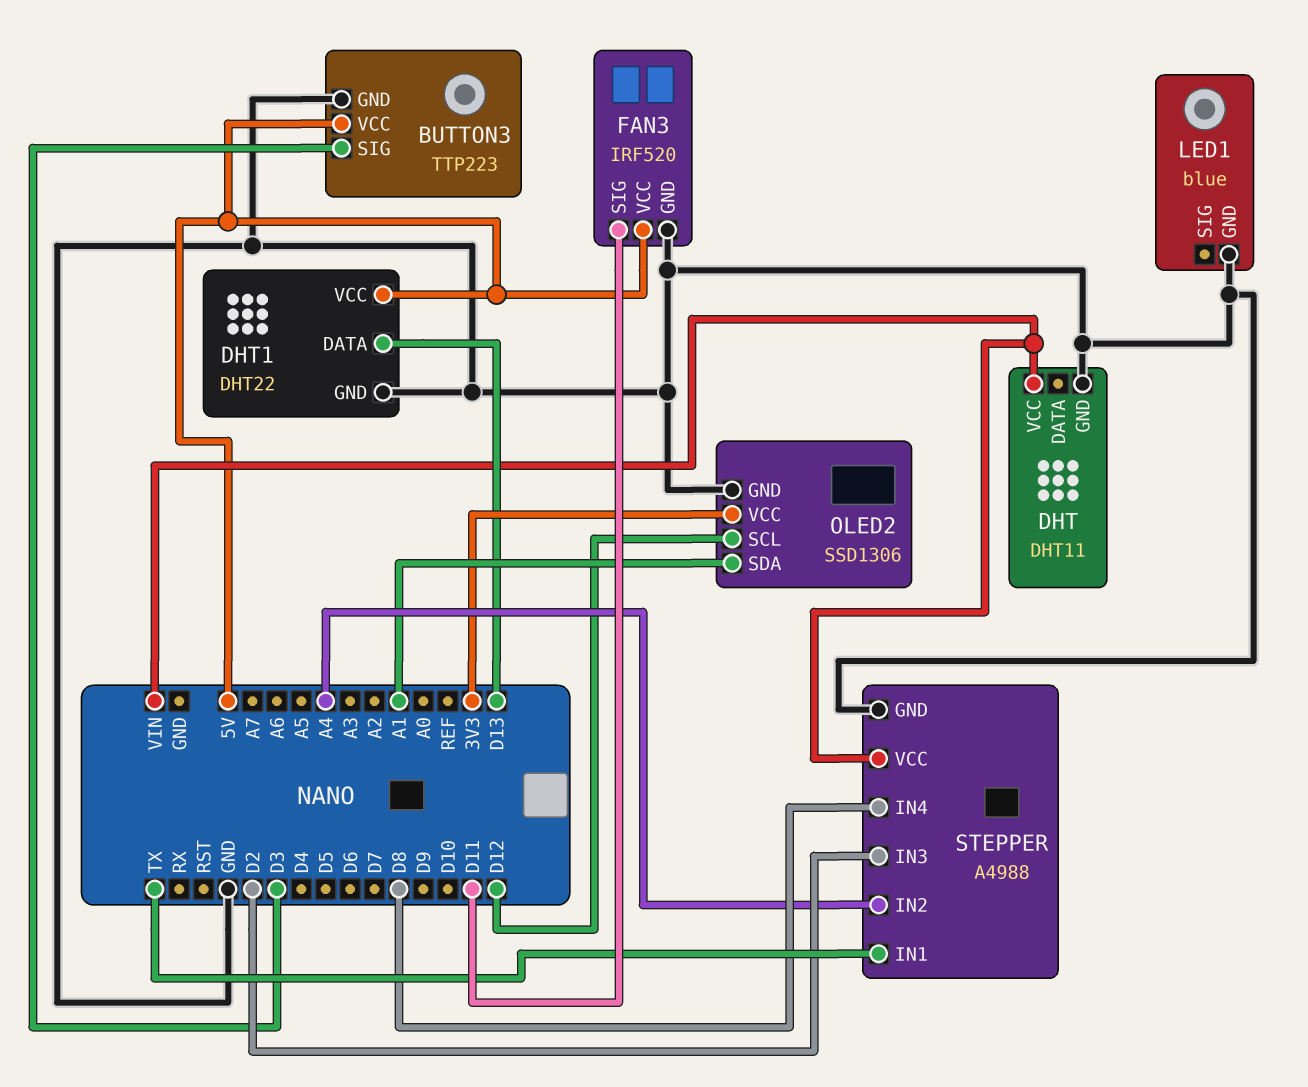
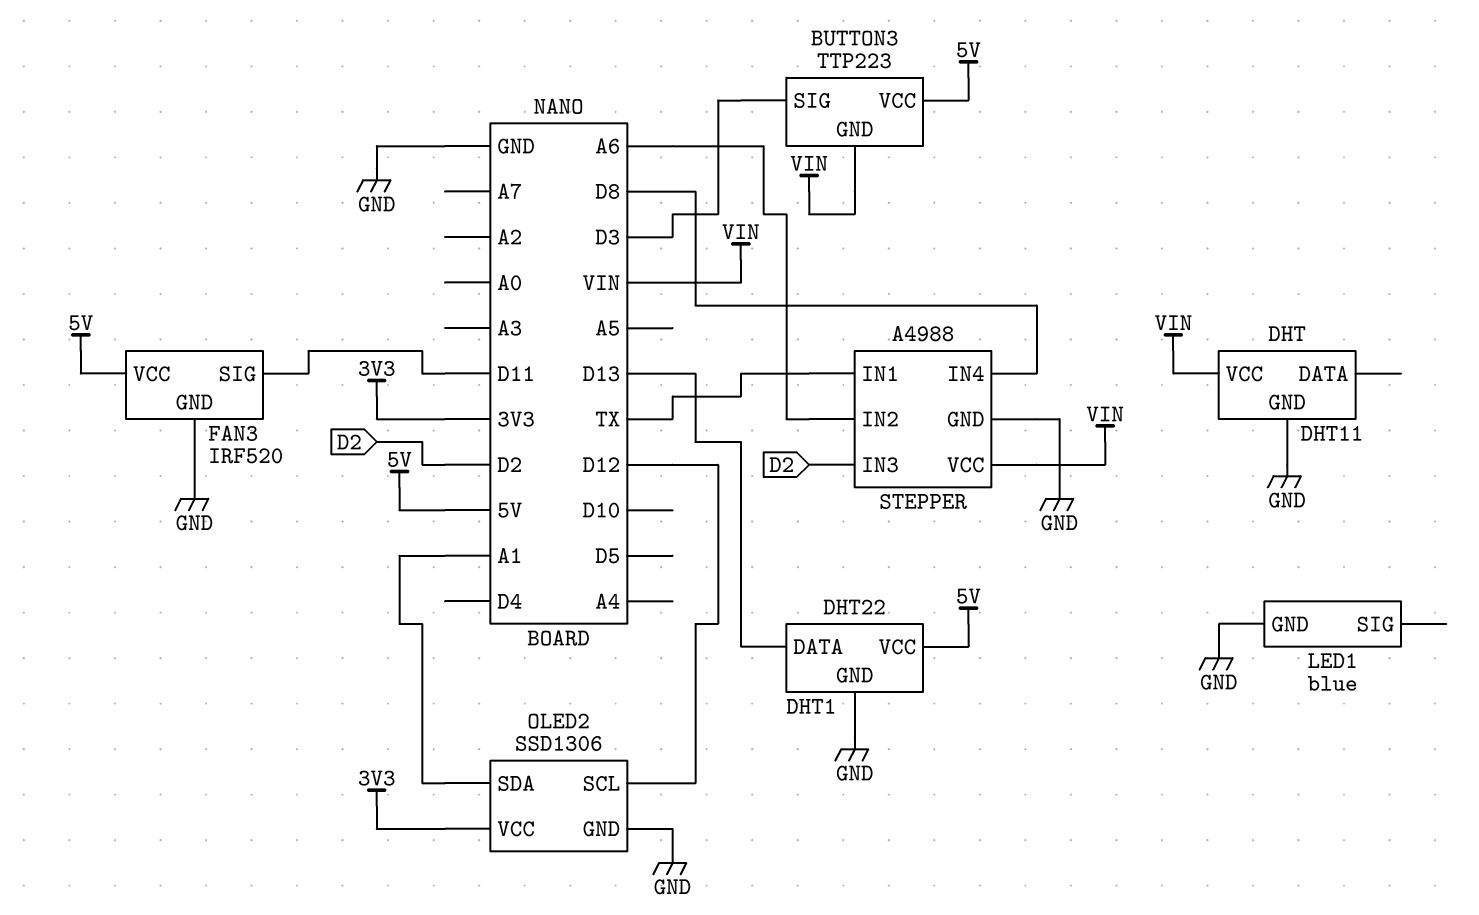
BUTTON3 pin GND: GND -> VIN
STEPPER pin IN2: A4 -> A6

